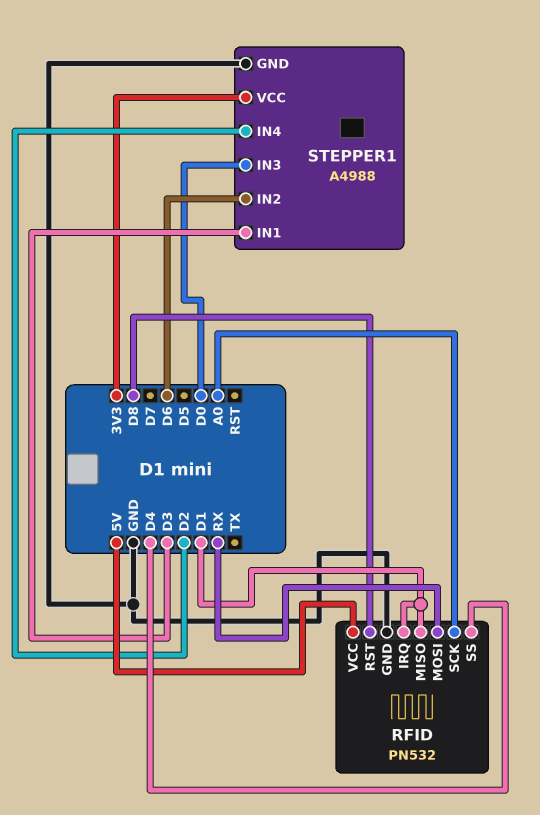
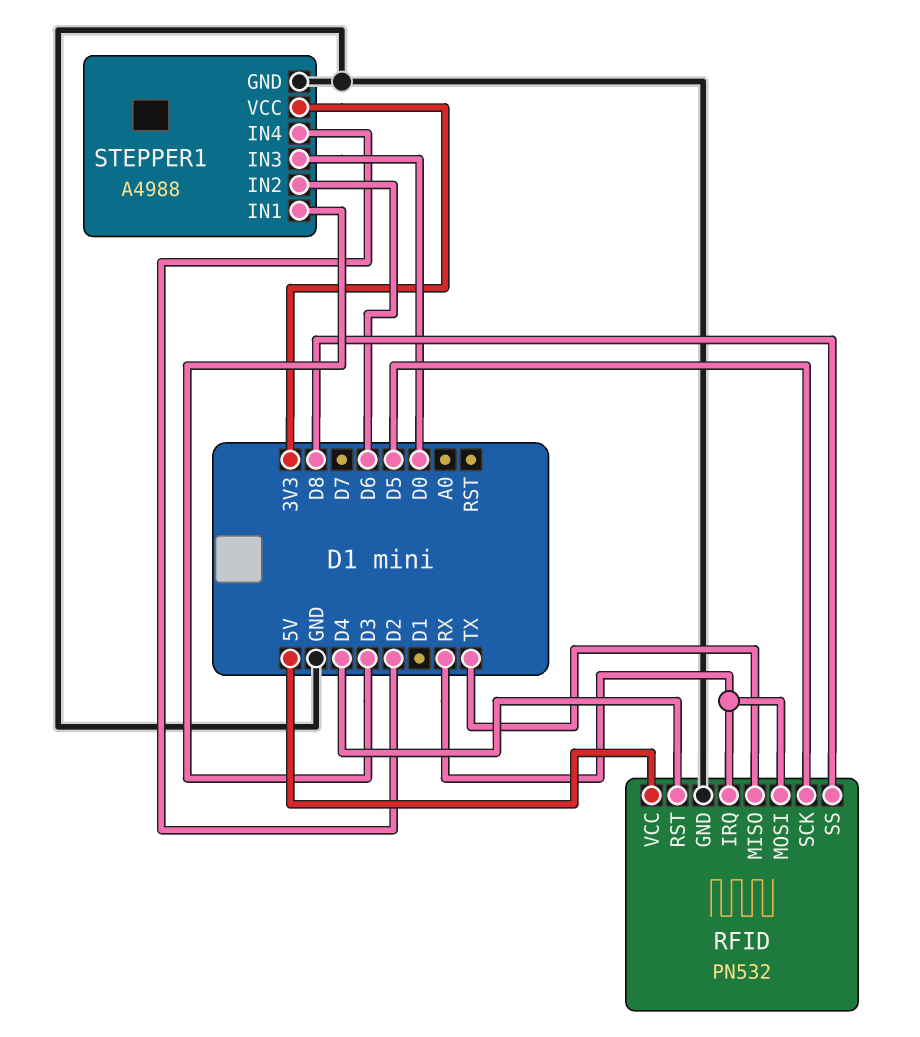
RFID pin IRQ: D1 -> RX
RFID pin MISO: D1 -> TX
RFID pin RST: D8 -> D4
RFID pin SCK: A0 -> D5
RFID pin SS: D4 -> D8

